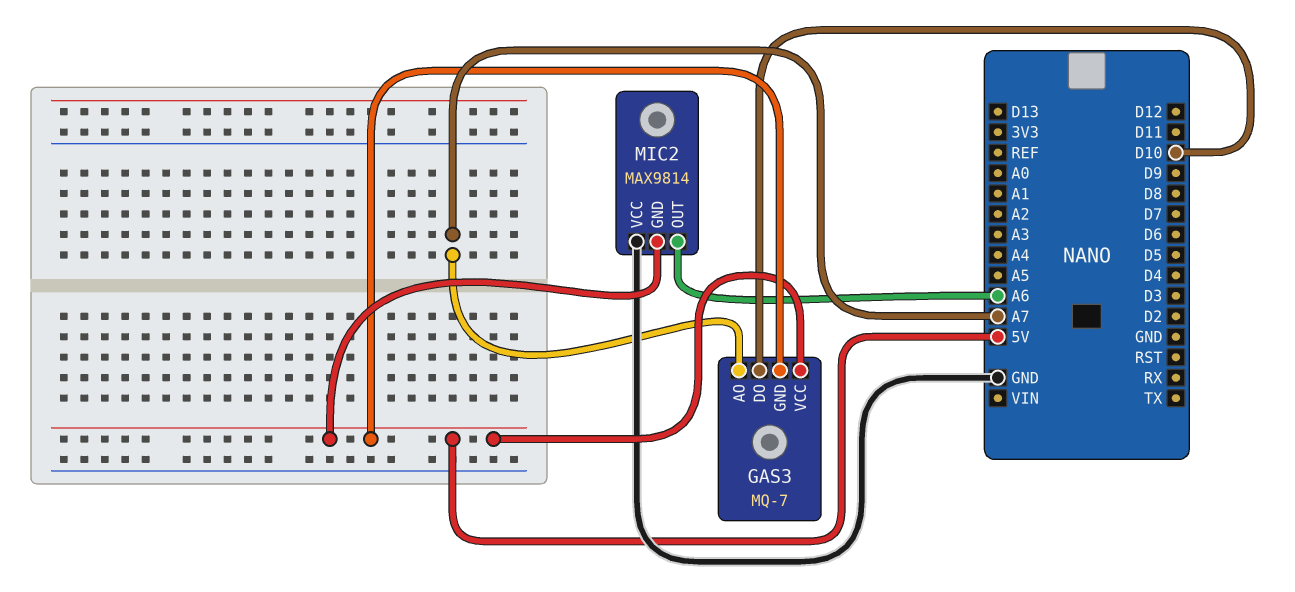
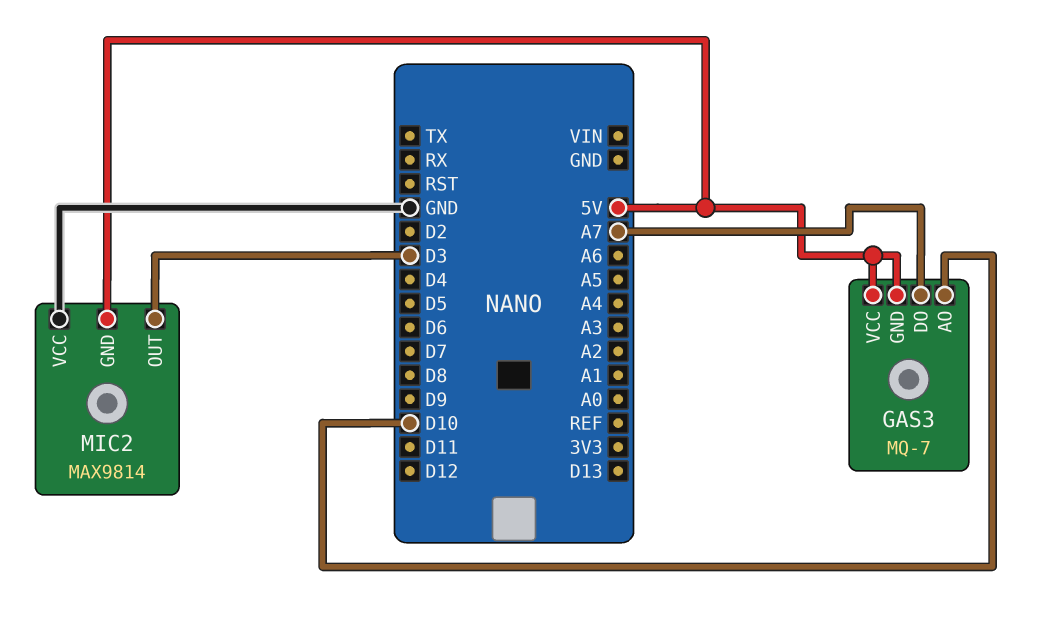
GAS3 pin AO: A7 -> D10
GAS3 pin DO: D10 -> A7
MIC2 pin OUT: A6 -> D3

